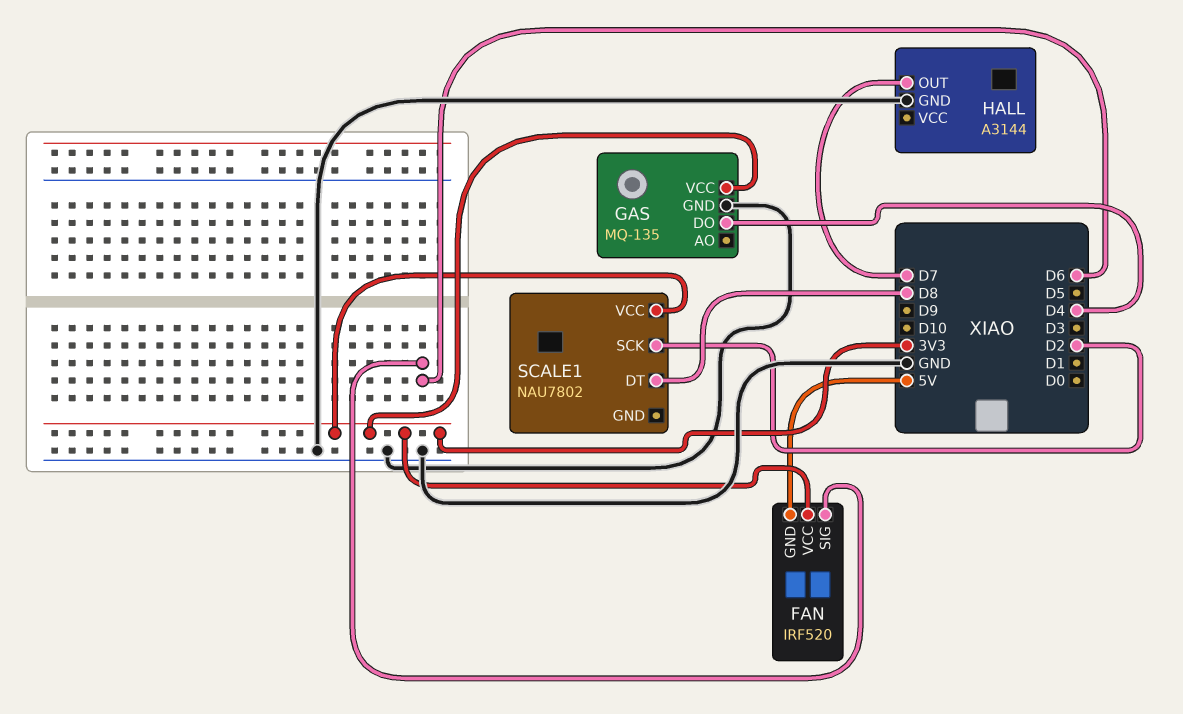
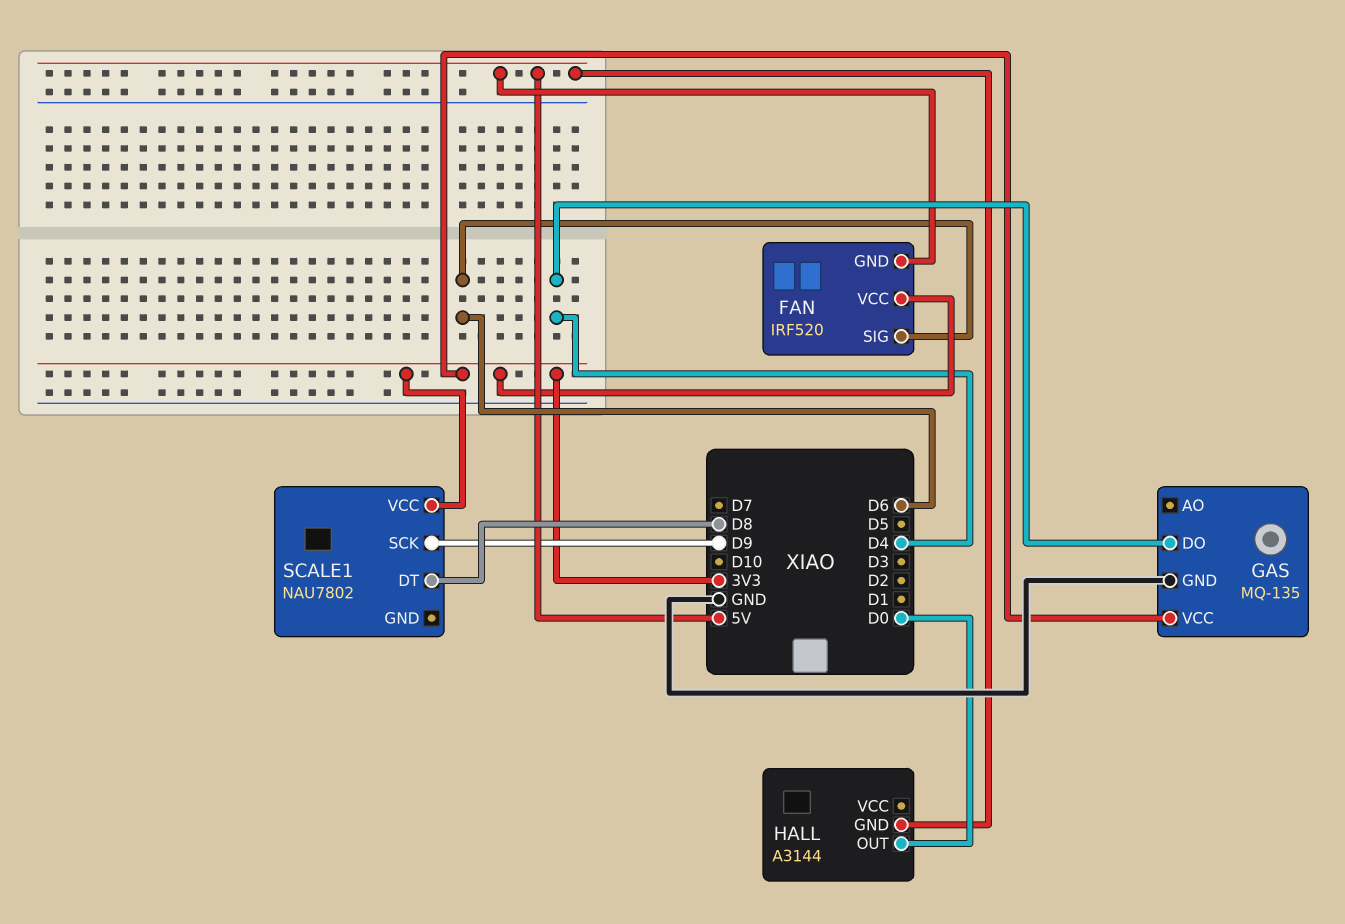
HALL pin GND: GND -> 5V
HALL pin OUT: D7 -> D0
SCALE1 pin SCK: D2 -> D9

